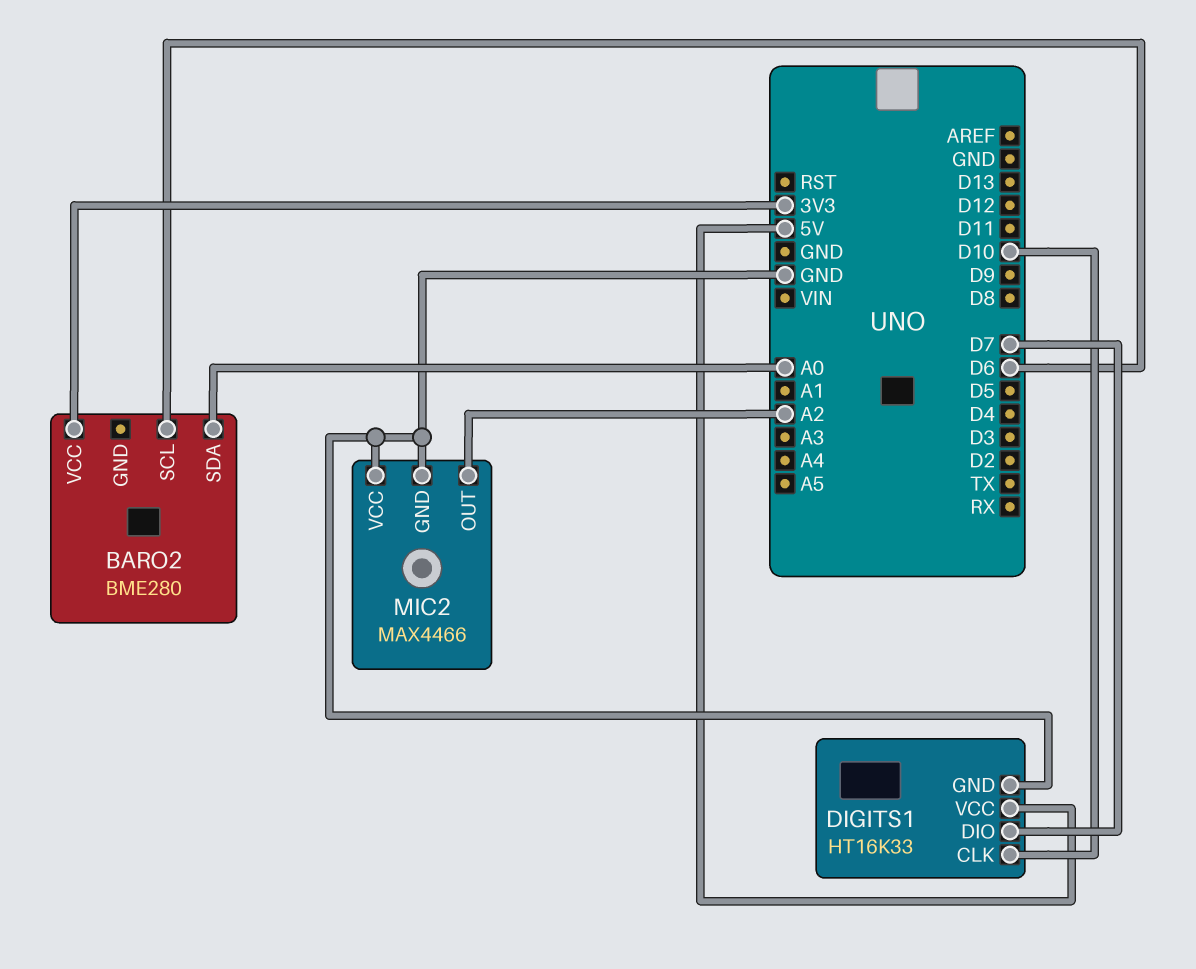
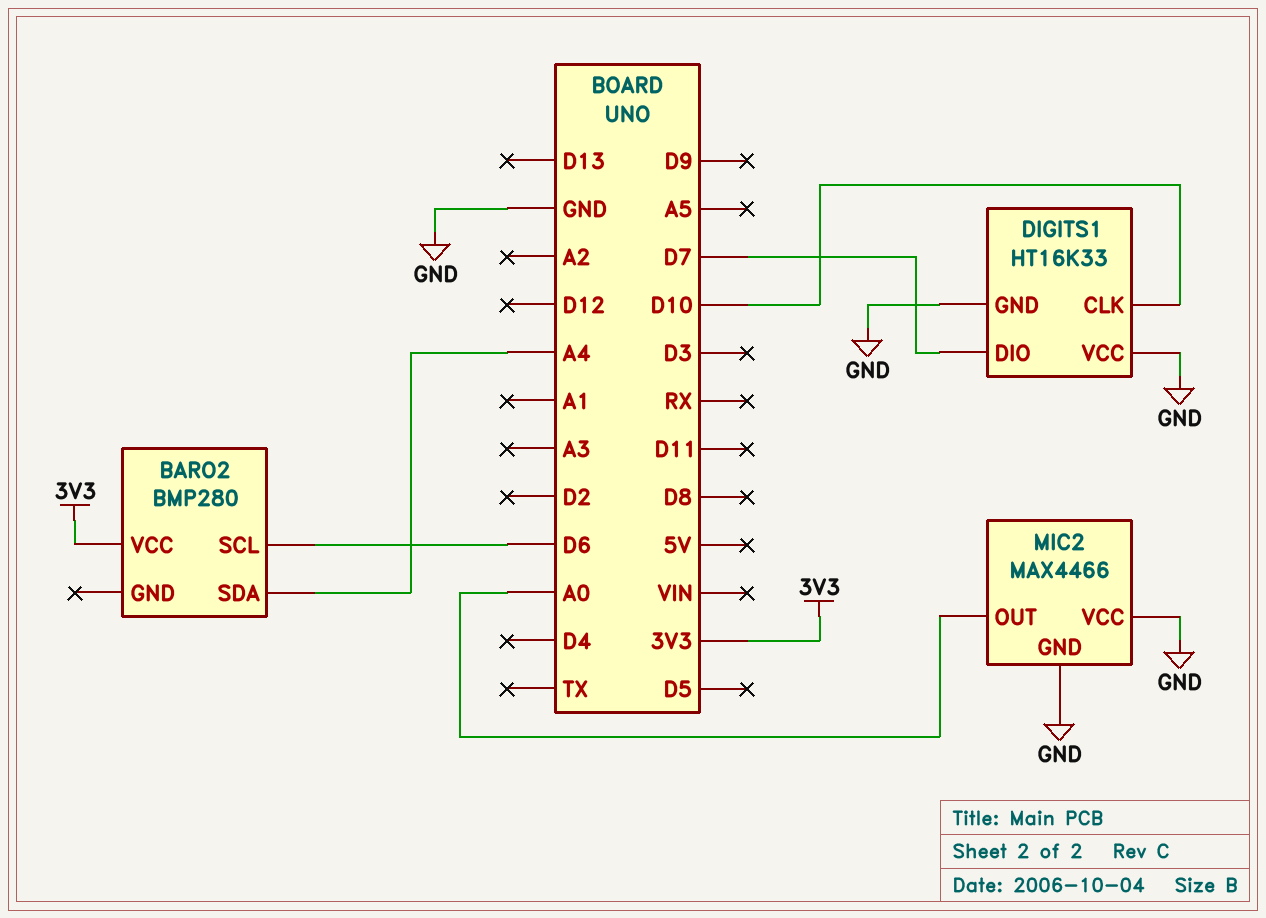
BARO2: BME280 -> BMP280
BARO2 pin SDA: A0 -> A4
DIGITS1 pin VCC: 5V -> GND
MIC2 pin OUT: A2 -> A0

